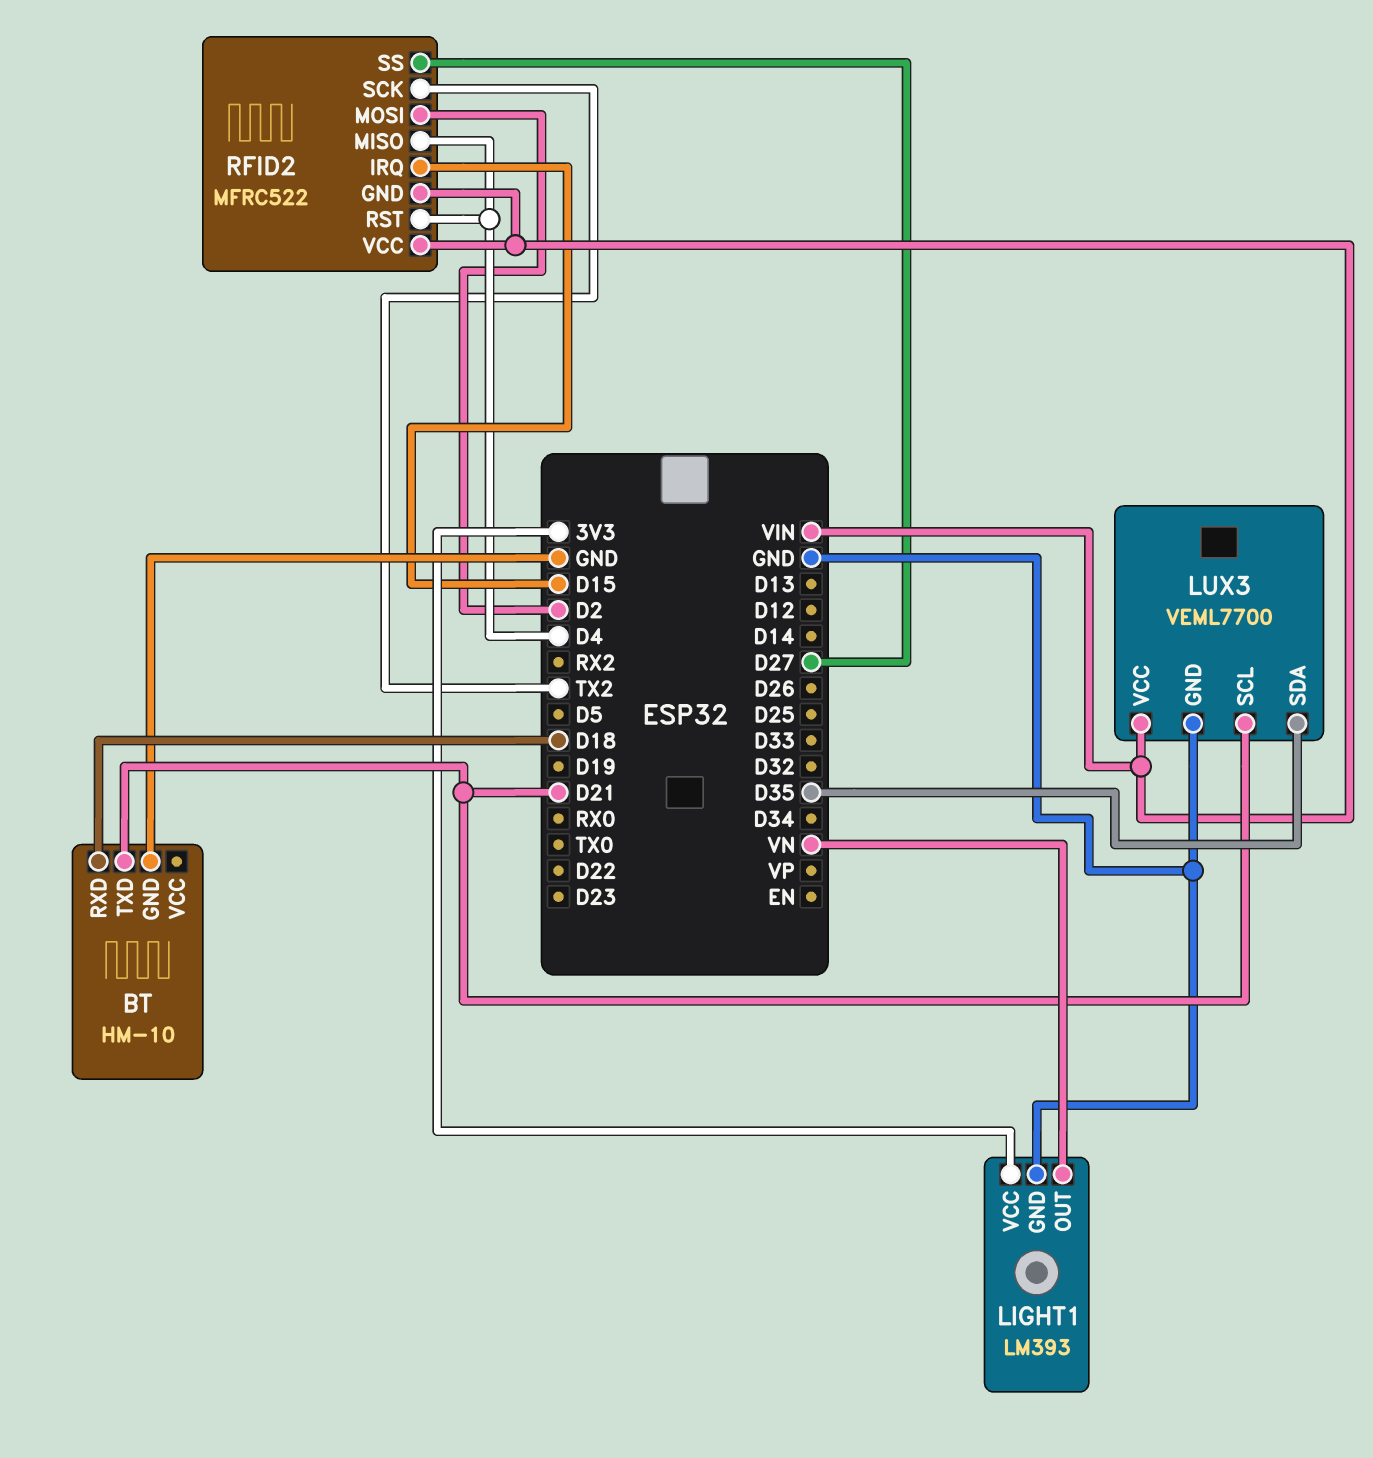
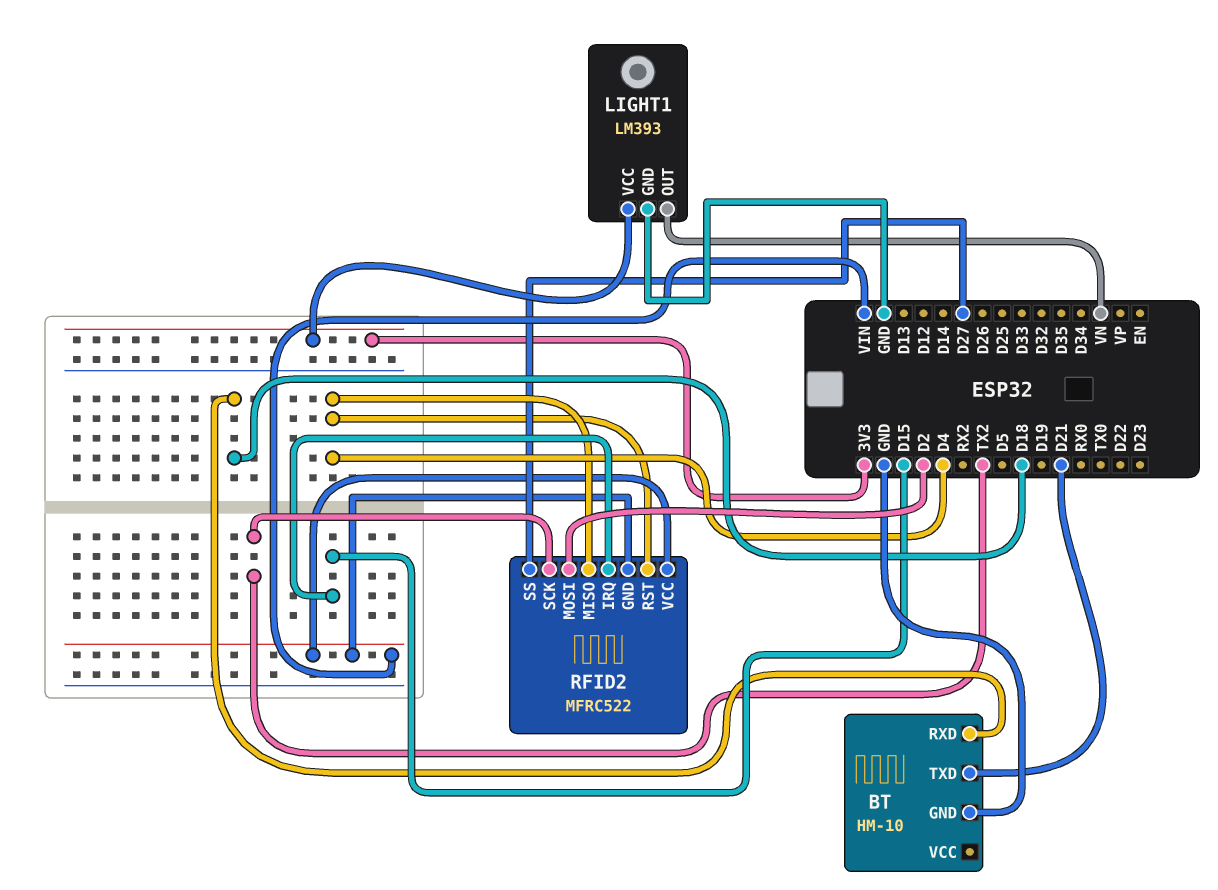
LUX3: VEML7700 -> none
LUX3 pin GND: GND -> none
LUX3 pin SCL: D21 -> none
LUX3 pin SDA: D35 -> none
LUX3 pin VCC: VIN -> none

